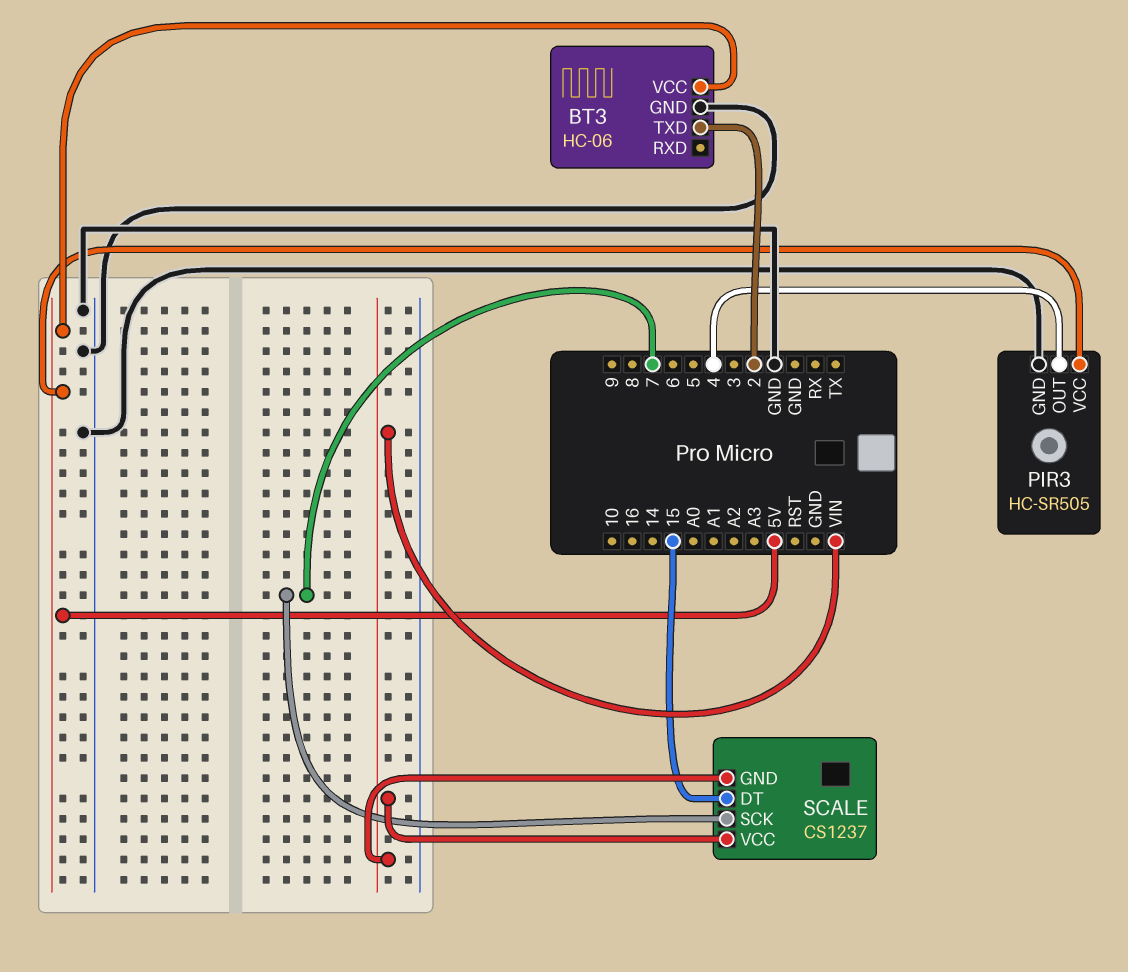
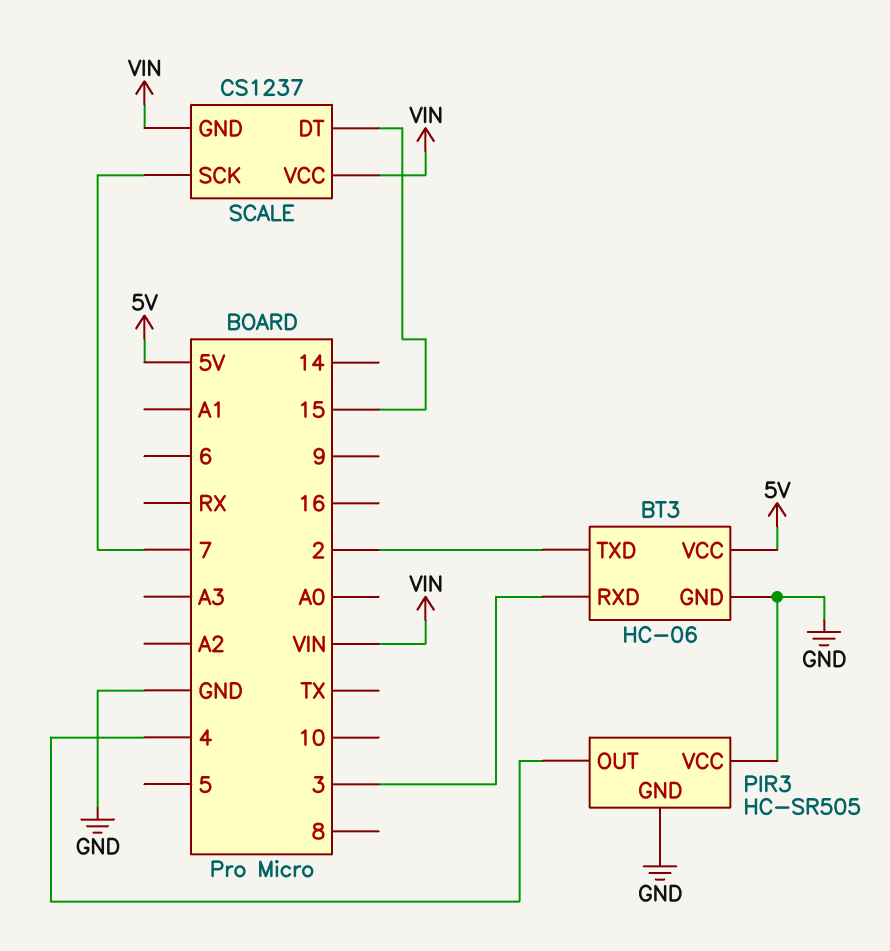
BT3 pin RXD: none -> 3
PIR3 pin VCC: 5V -> GND

